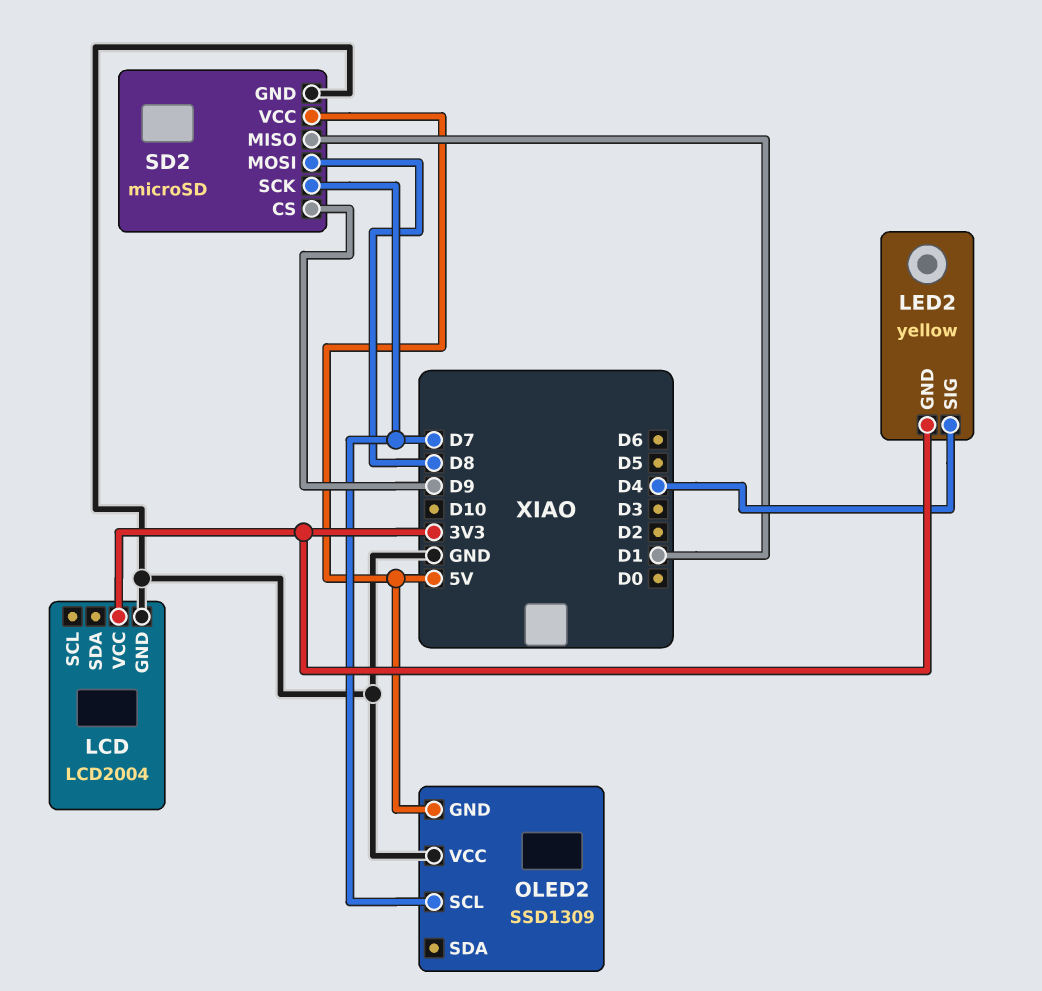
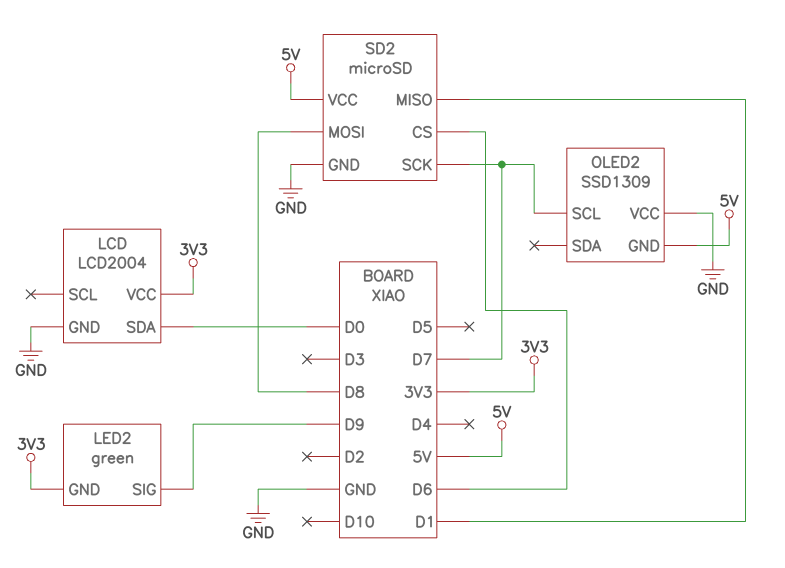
LCD pin SDA: none -> D0
LED2: yellow -> green
LED2 pin SIG: D4 -> D9
SD2 pin CS: D9 -> D6

